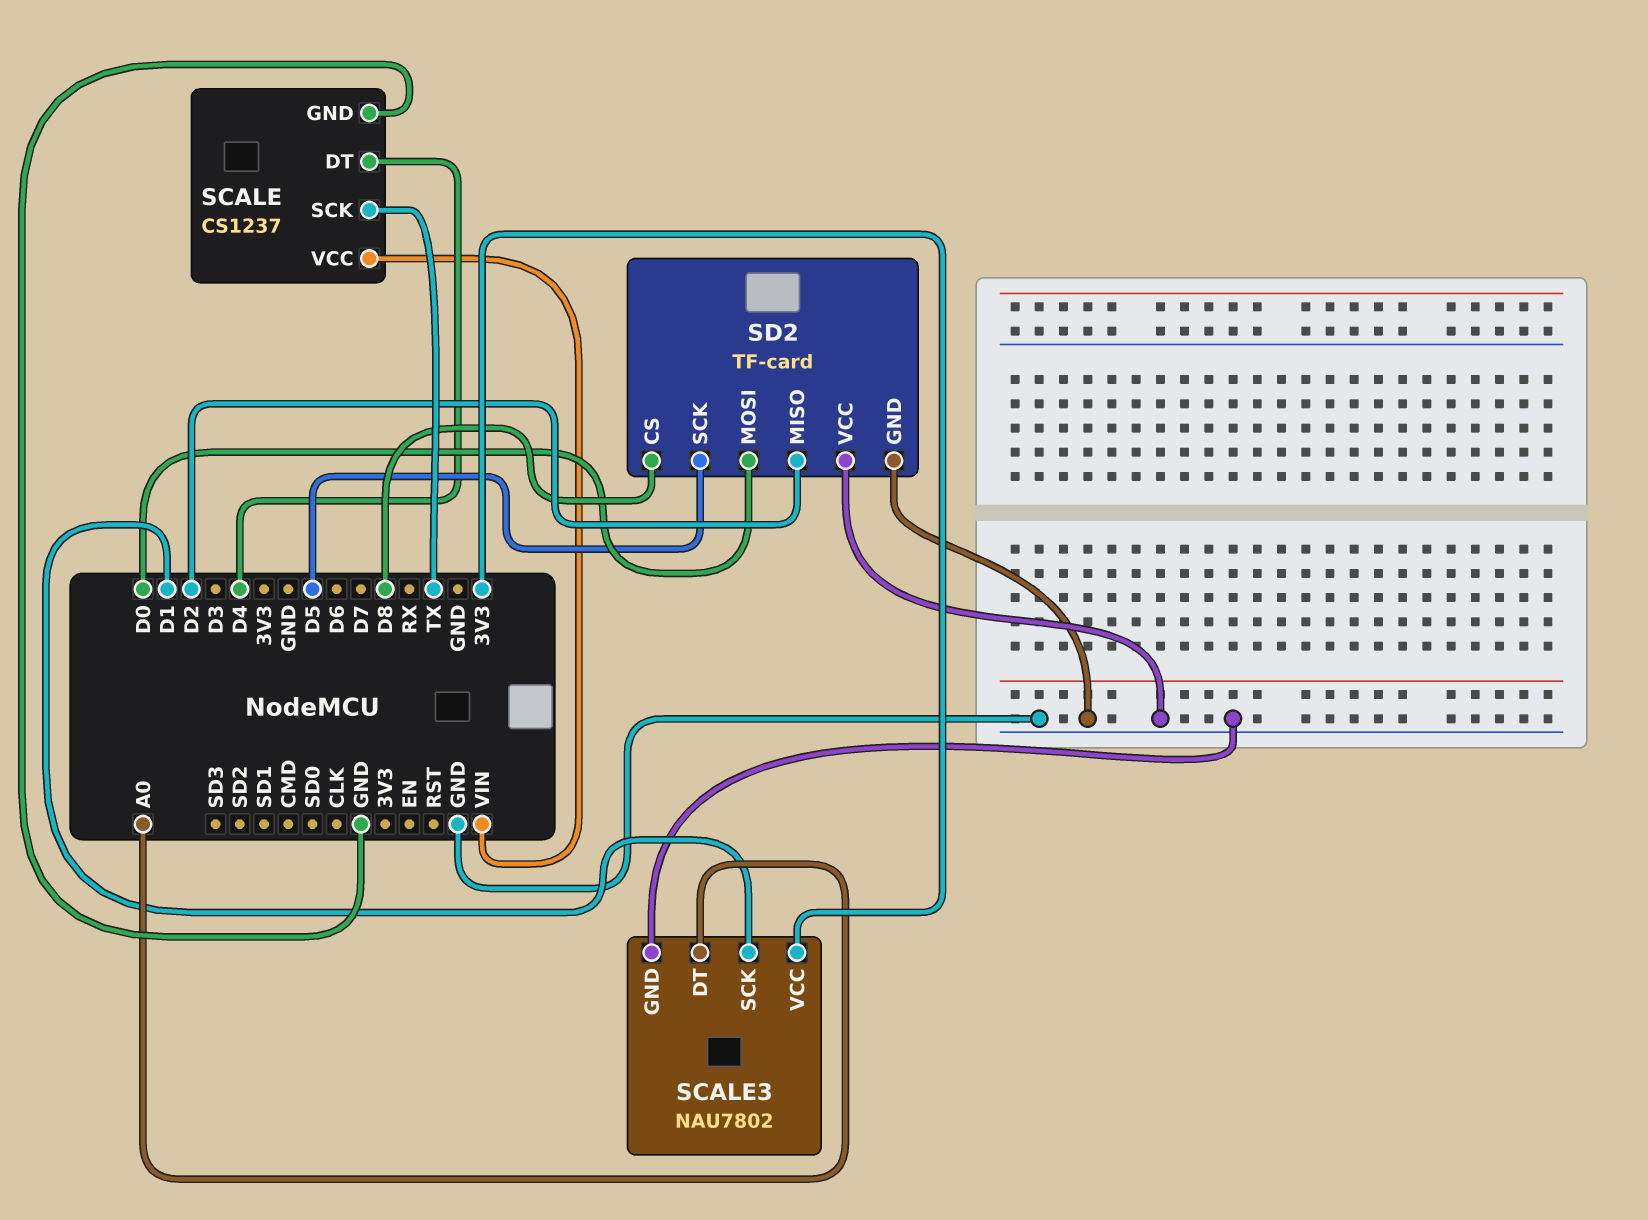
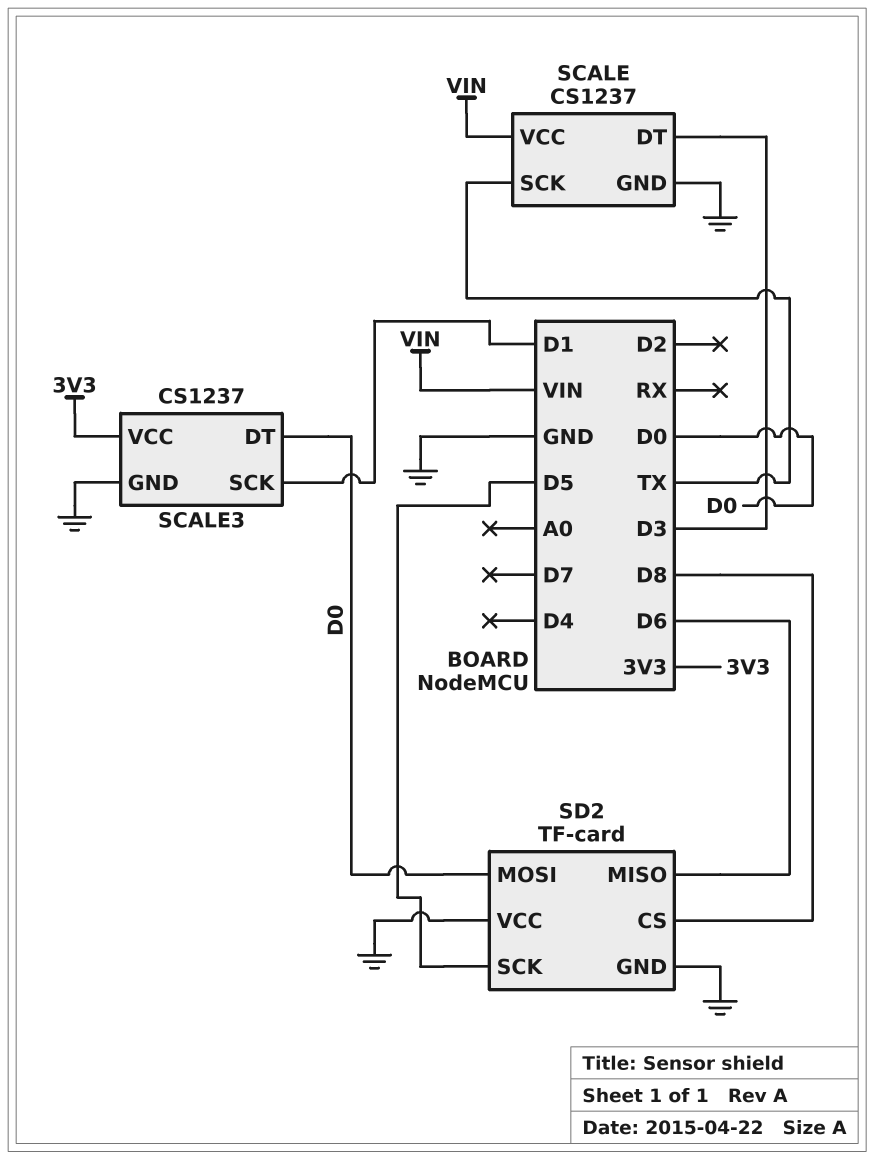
SCALE pin DT: D4 -> D3
SCALE3: NAU7802 -> CS1237
SCALE3 pin DT: A0 -> D0
SD2 pin MISO: D2 -> D6

